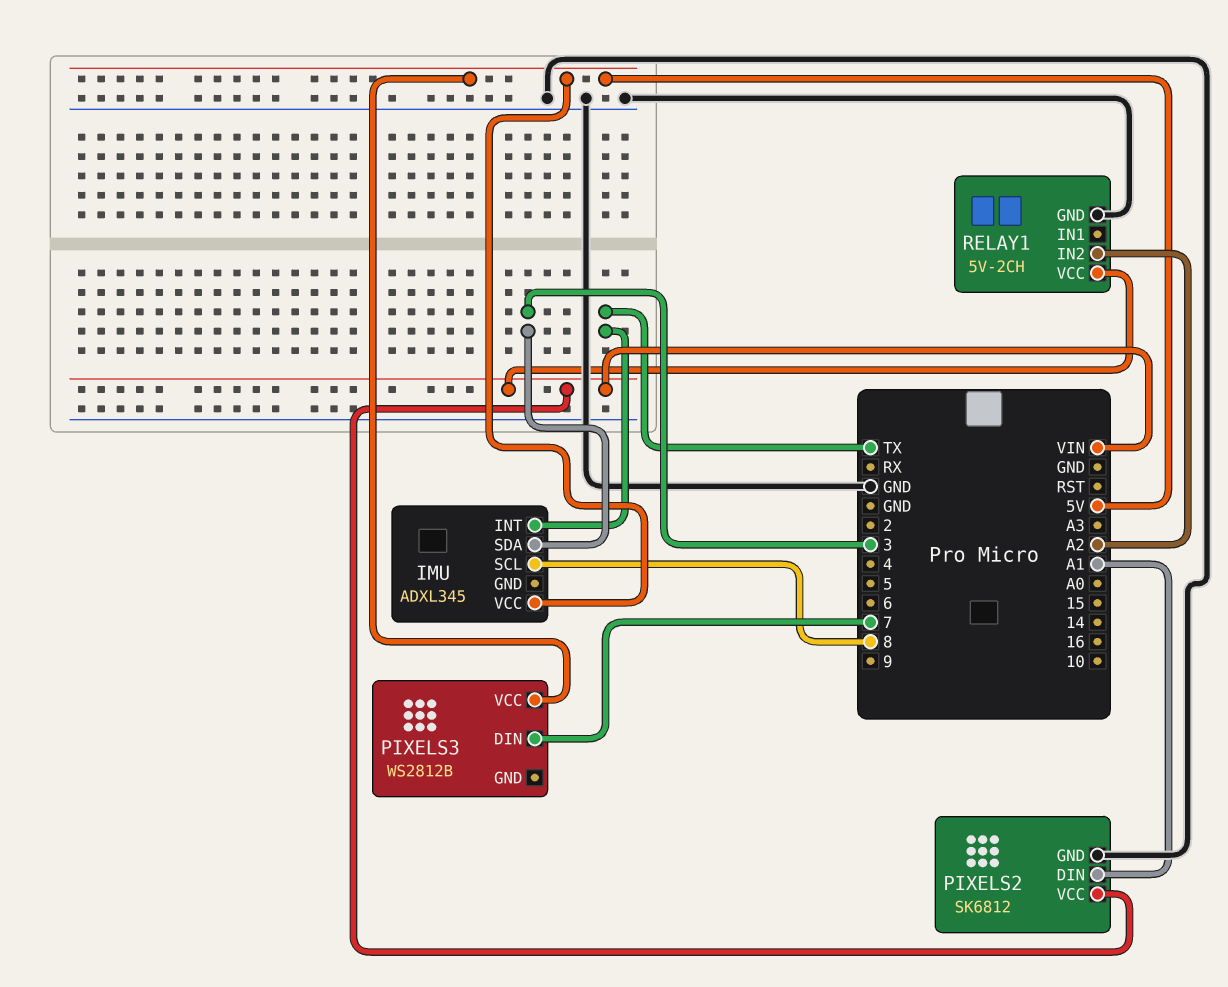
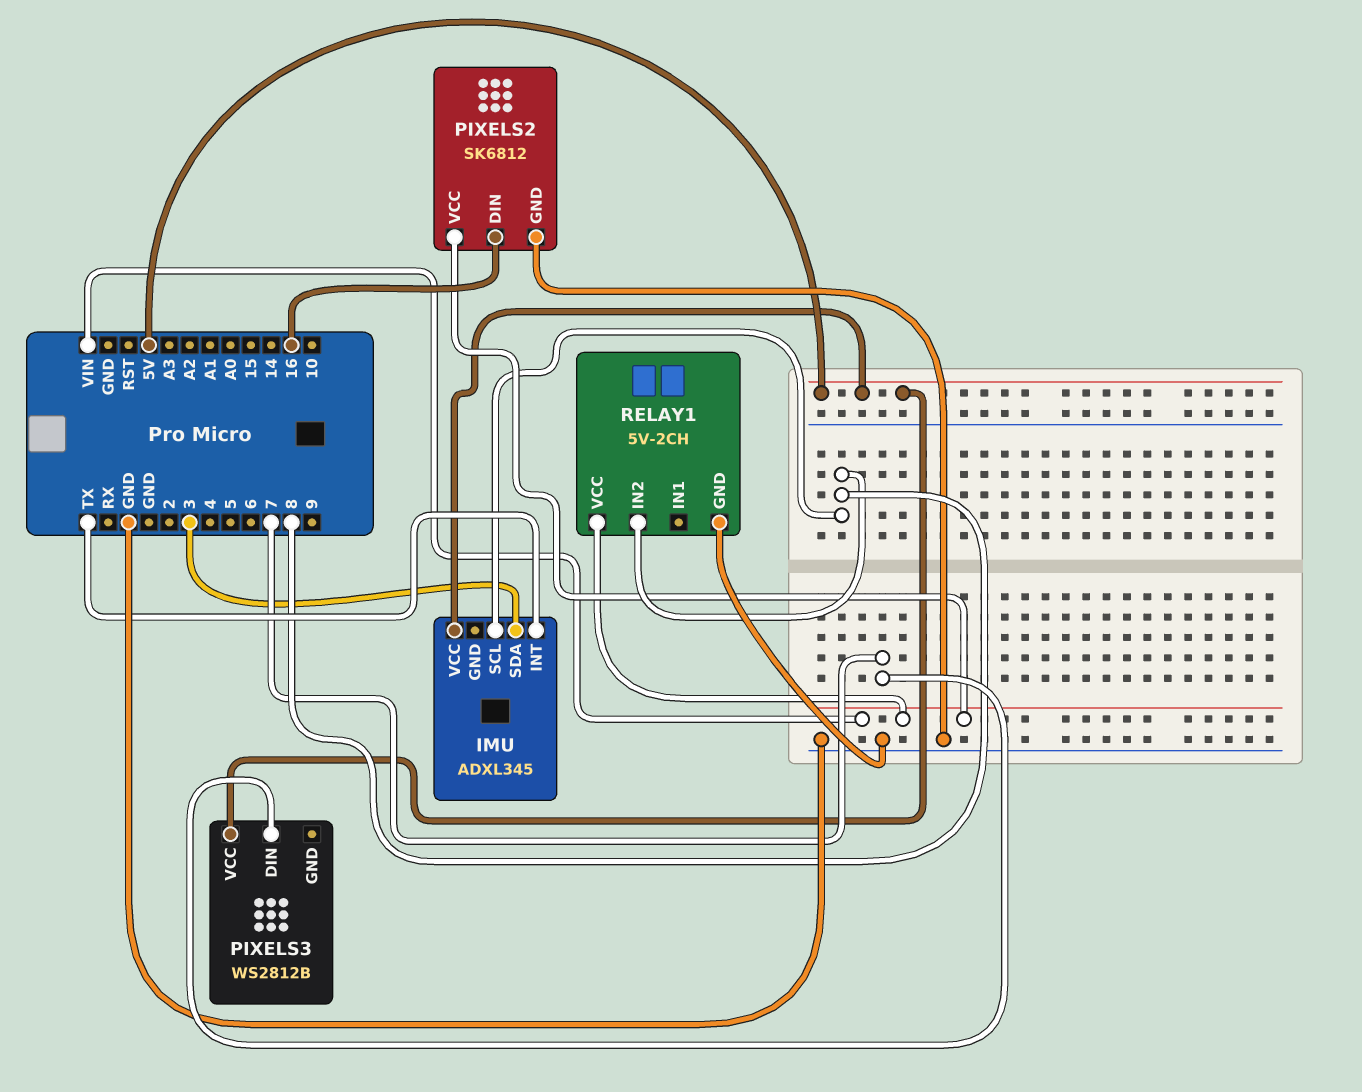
PIXELS2 pin DIN: A1 -> 16
RELAY1 pin IN2: A2 -> 8

